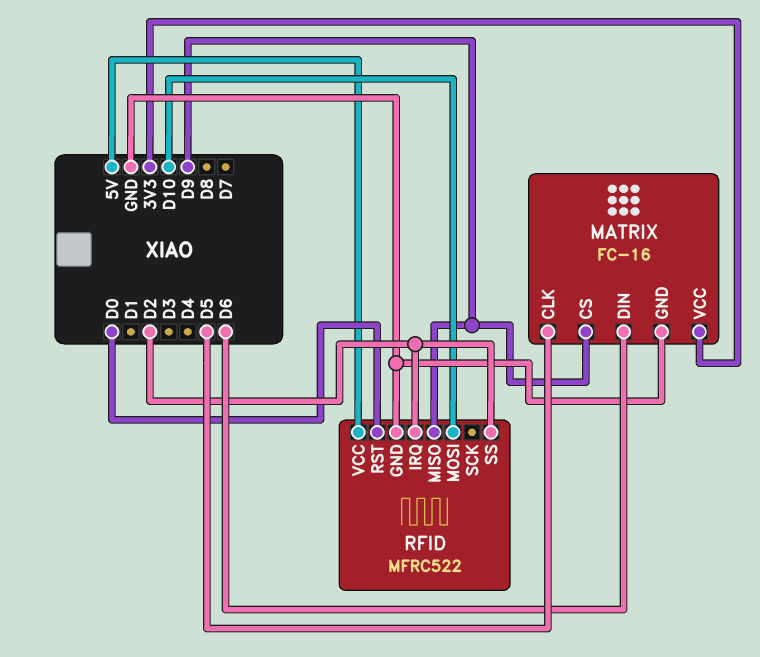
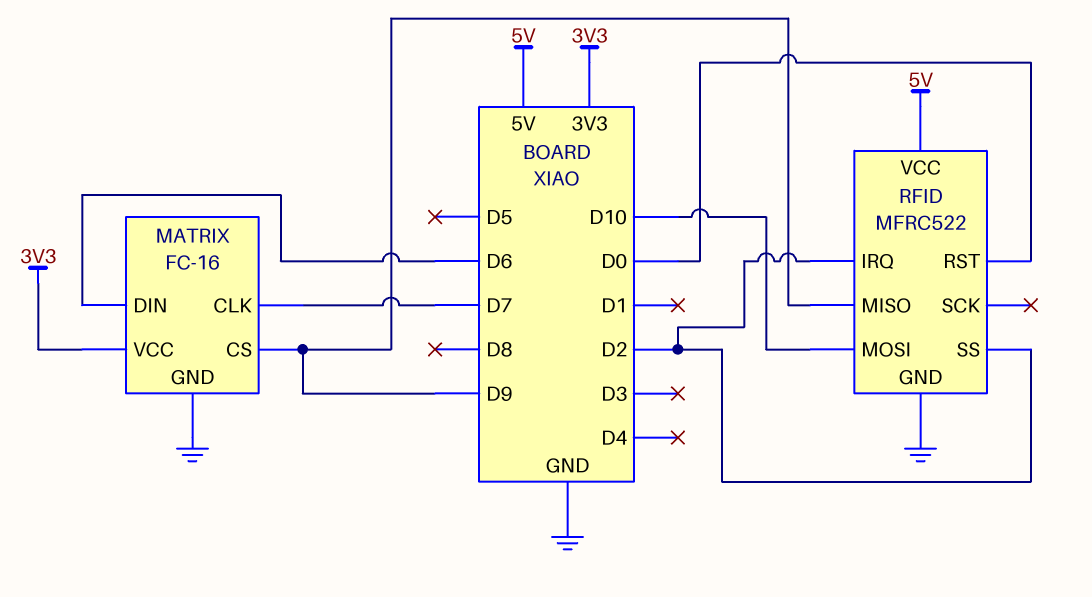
MATRIX pin CLK: D5 -> D7

